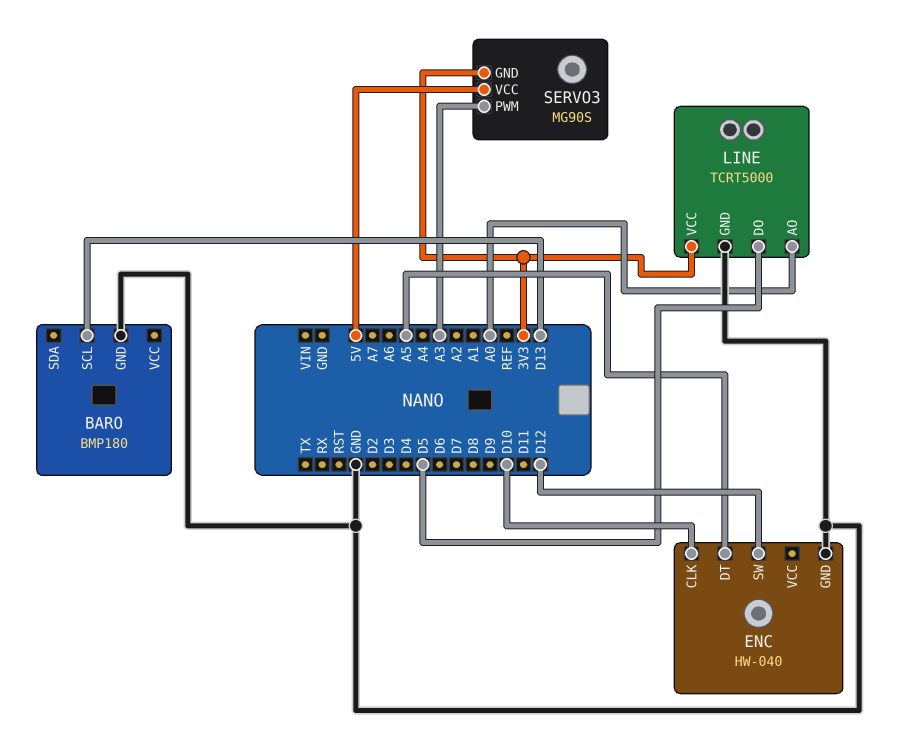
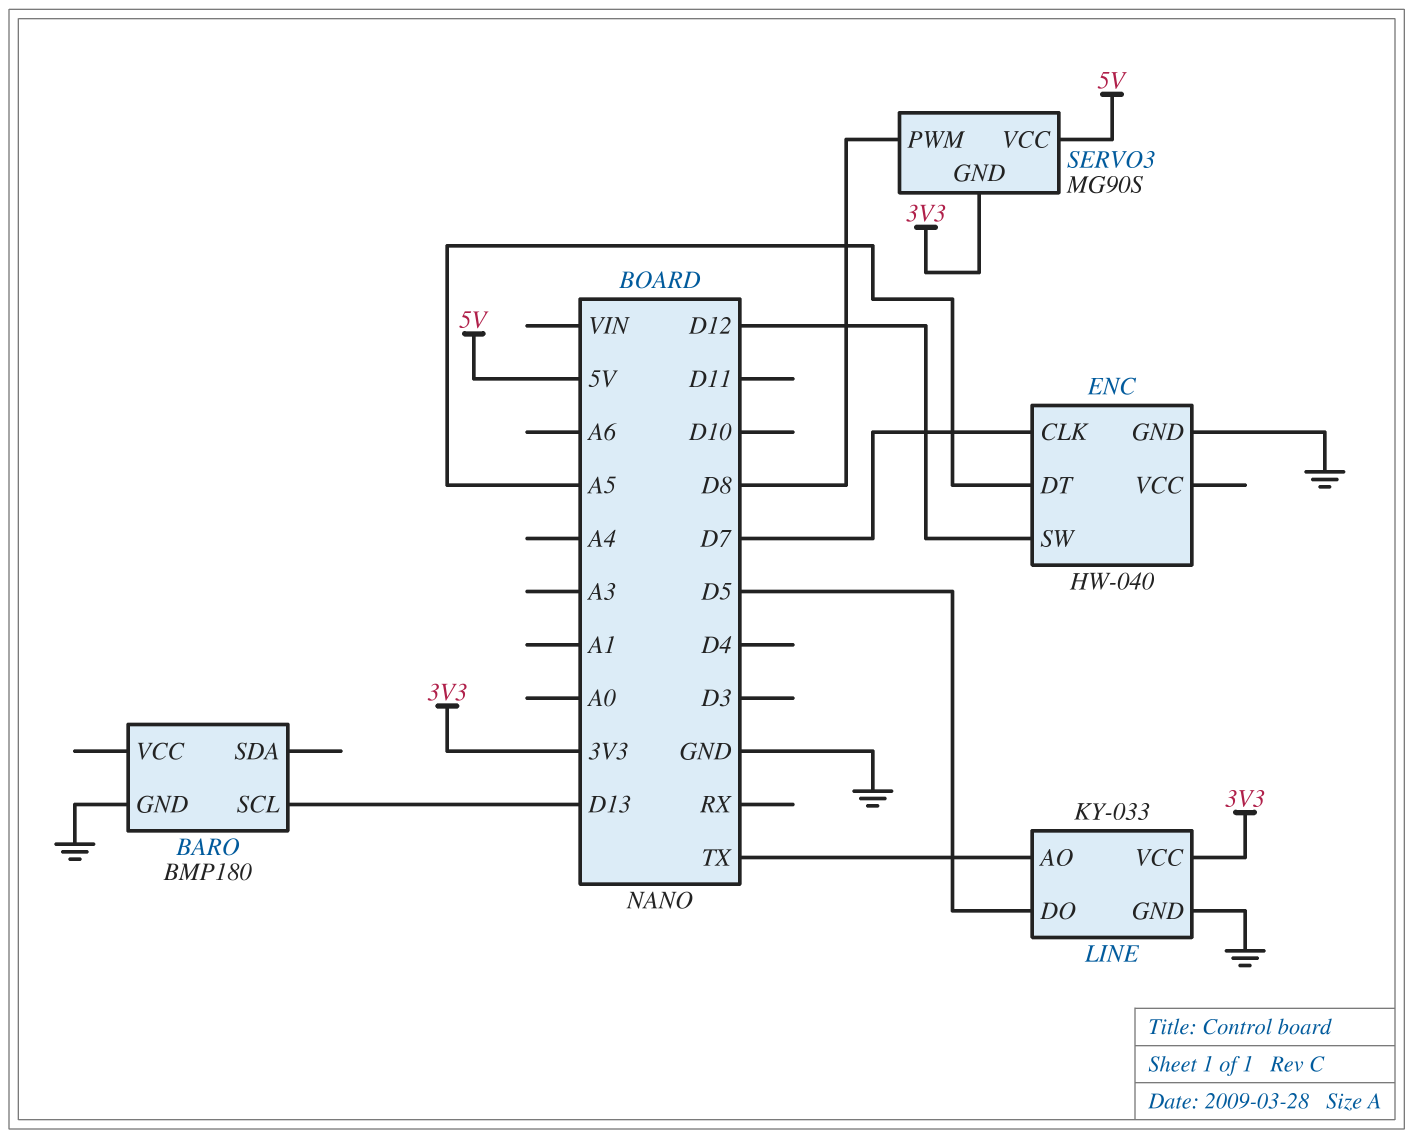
ENC pin CLK: D10 -> D7
LINE: TCRT5000 -> KY-033
LINE pin AO: A0 -> TX
SERVO3 pin PWM: A3 -> D8

